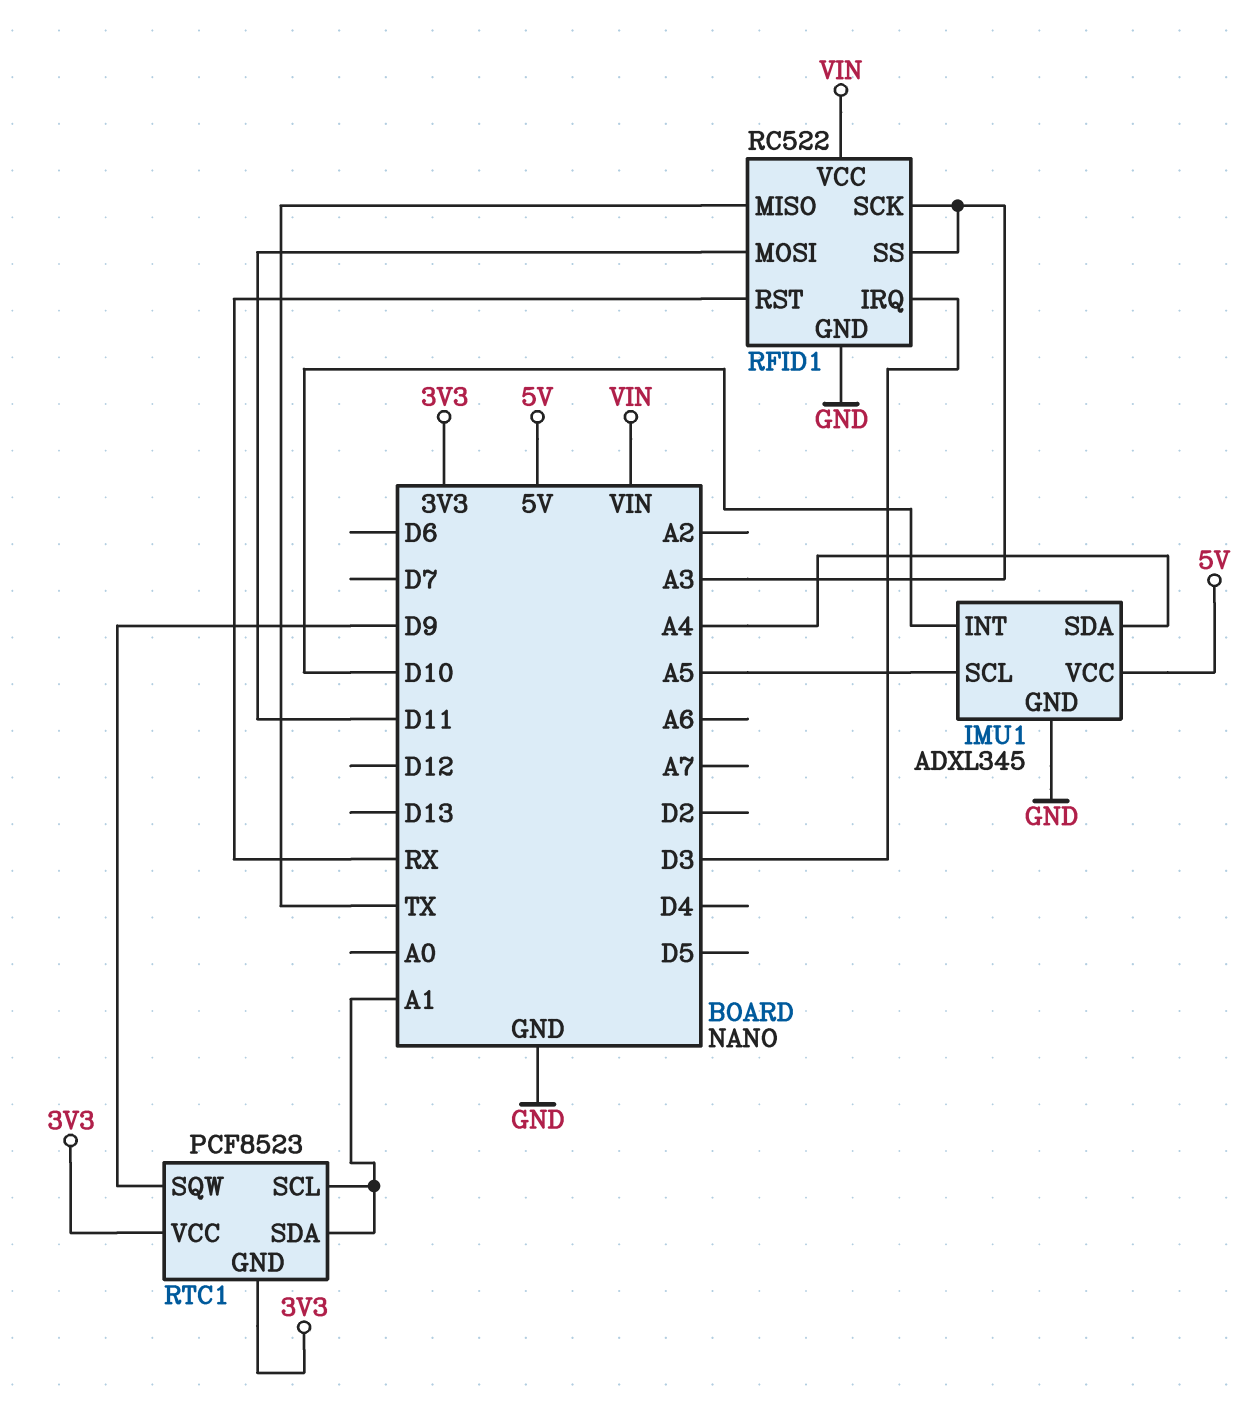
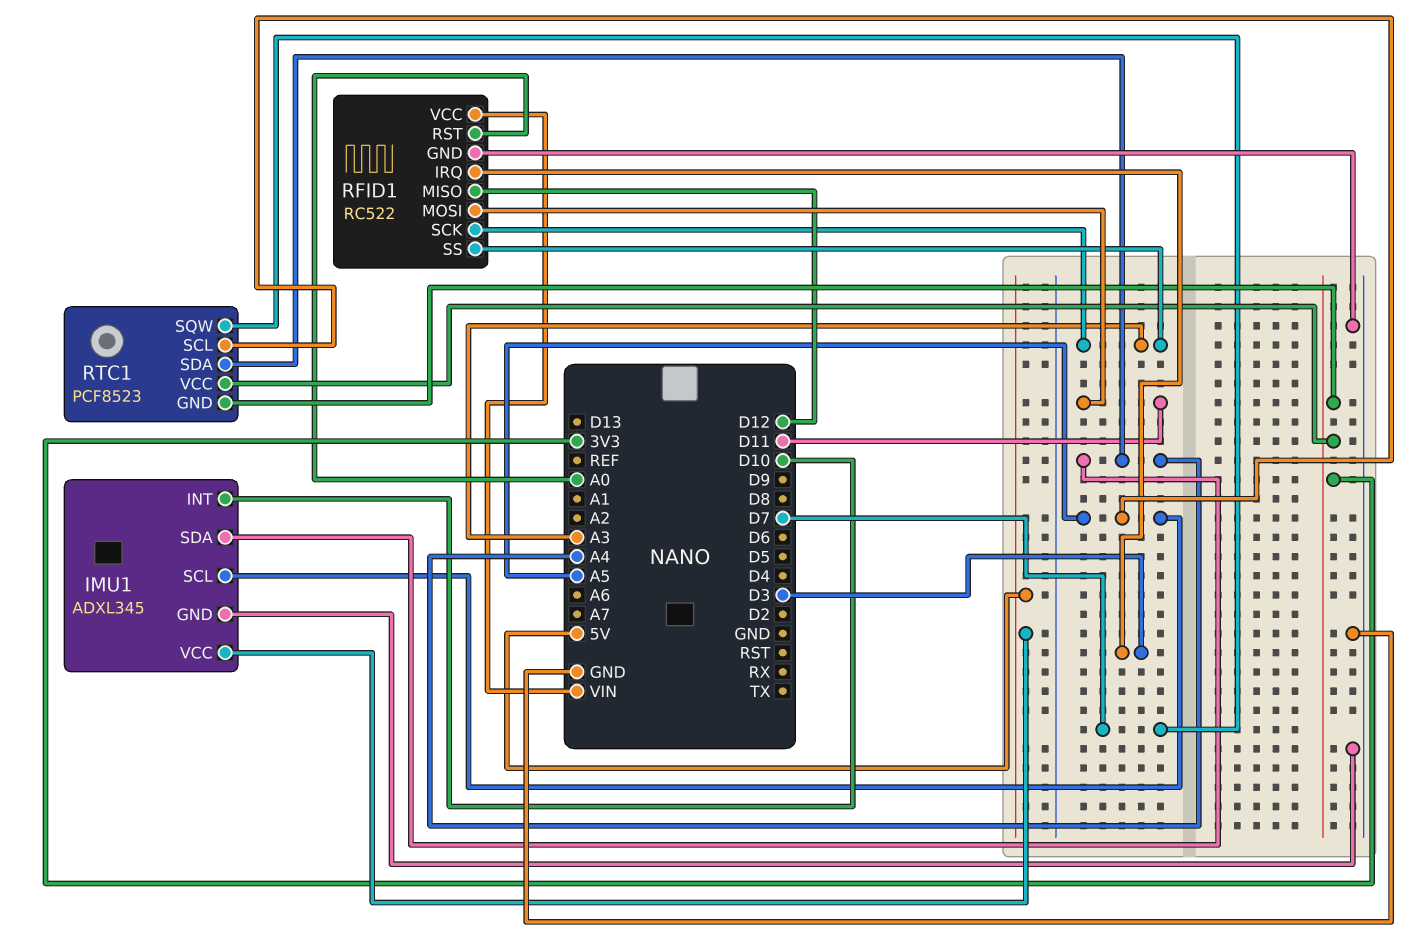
RFID1 pin MISO: TX -> D12
RFID1 pin RST: RX -> A0
RTC1 pin SCL: A1 -> A5
RTC1 pin SDA: A1 -> A4
RTC1 pin SQW: D9 -> D7

